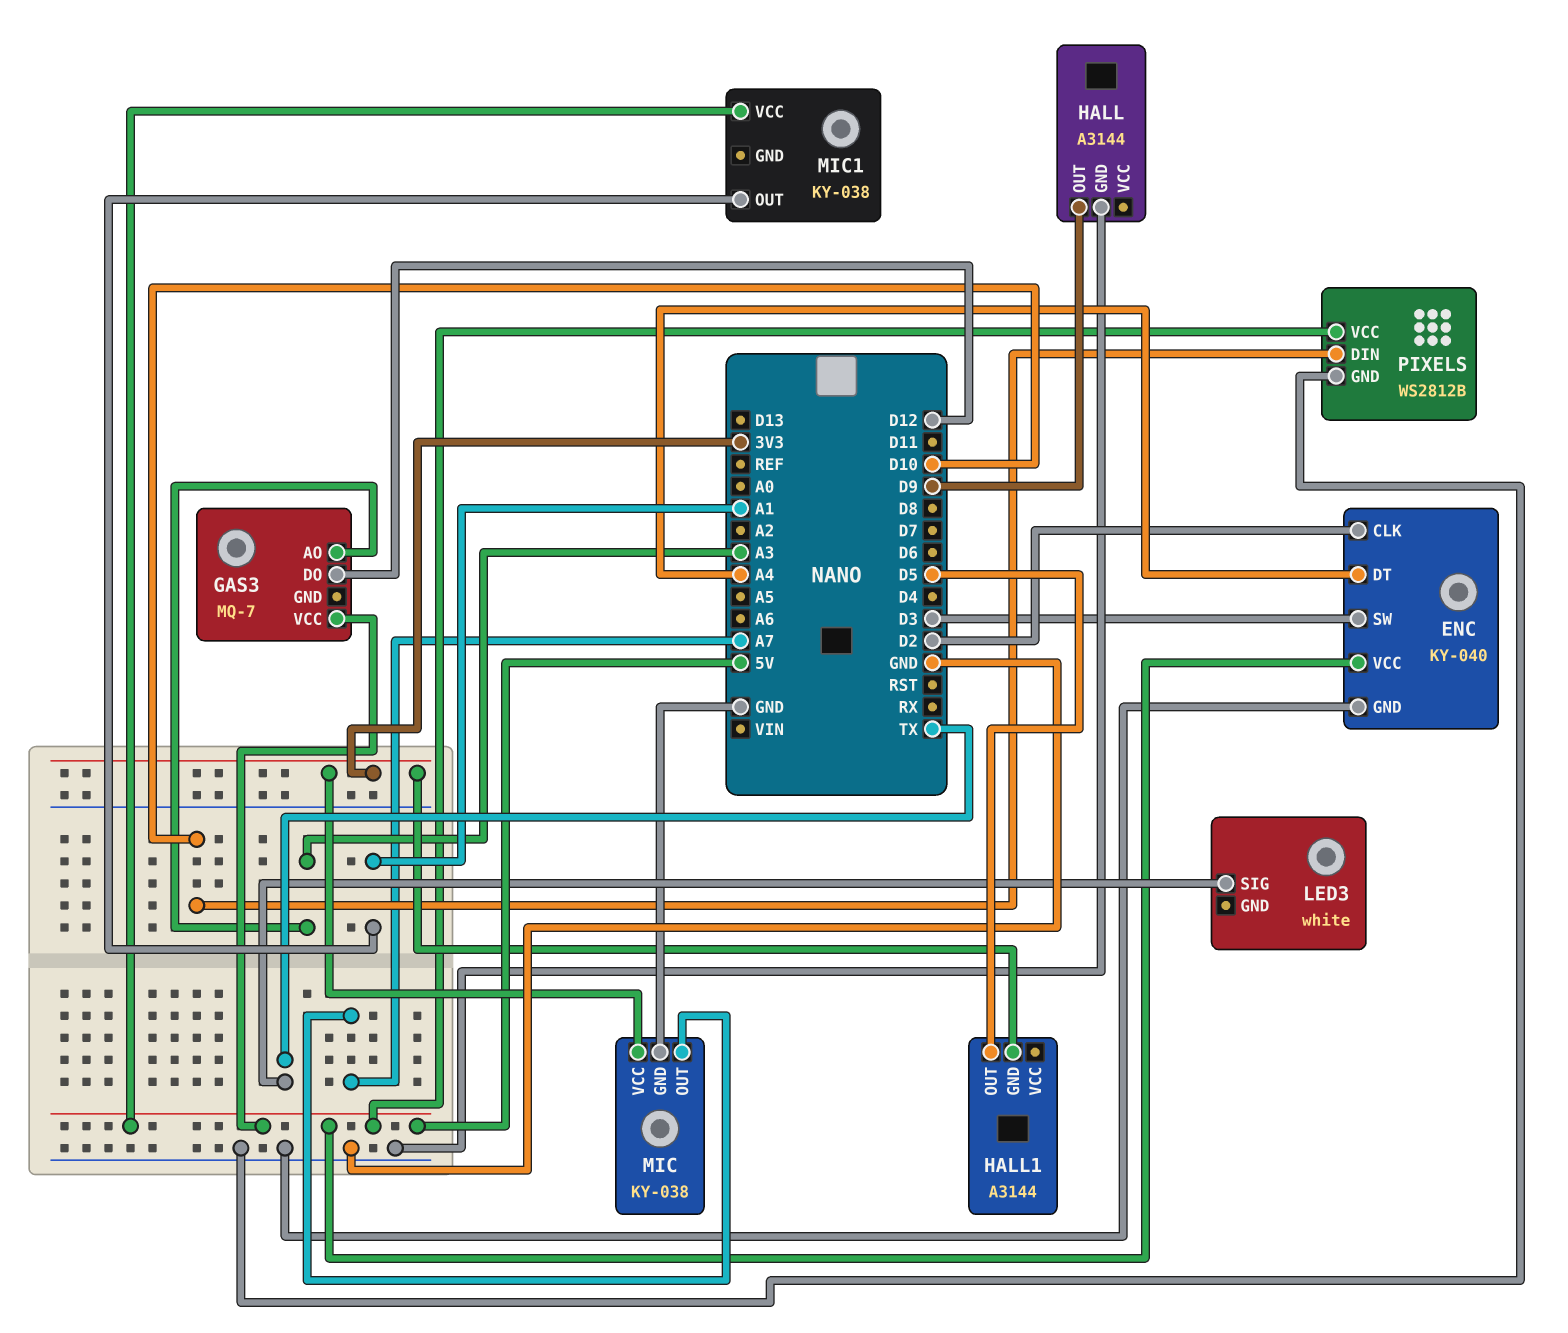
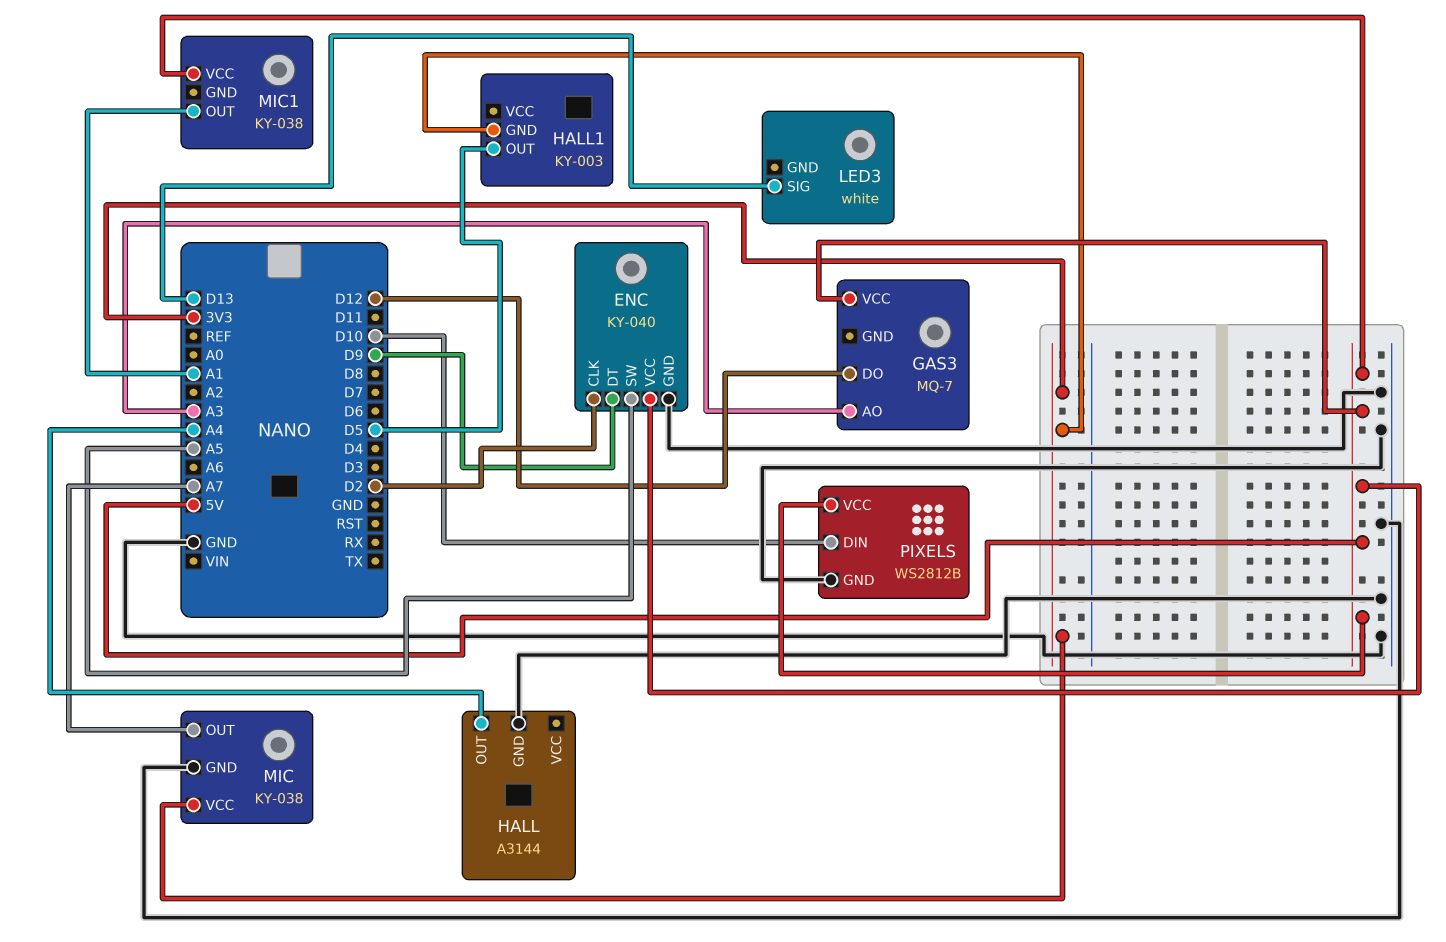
ENC pin DT: A4 -> D9
ENC pin SW: D3 -> A5
HALL pin OUT: D9 -> A4
HALL1: A3144 -> KY-003
LED3 pin SIG: TX -> D13

